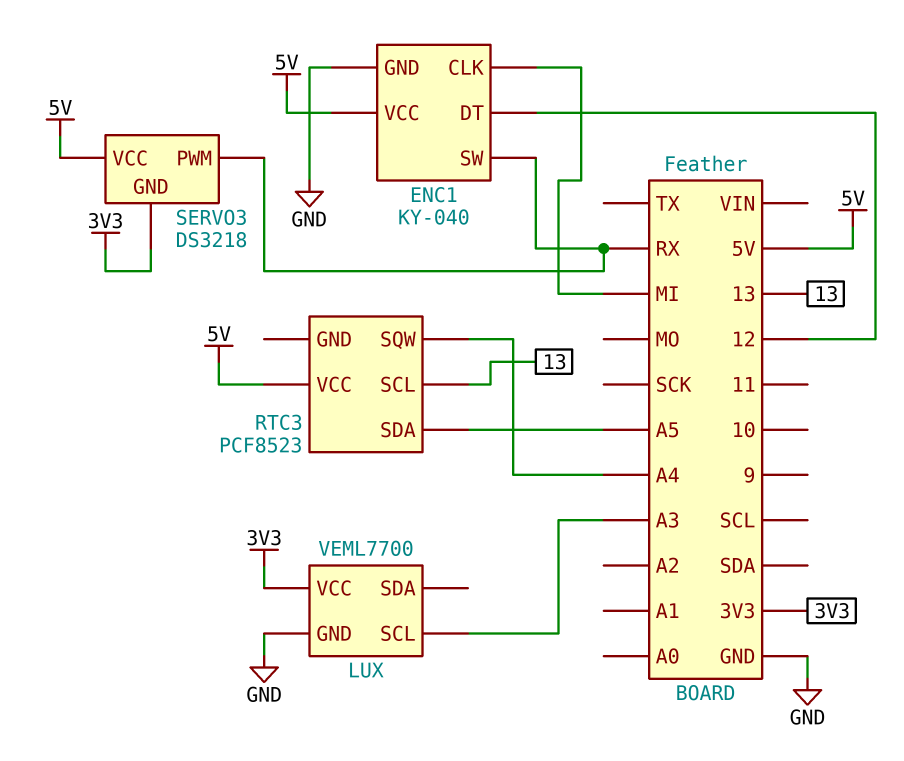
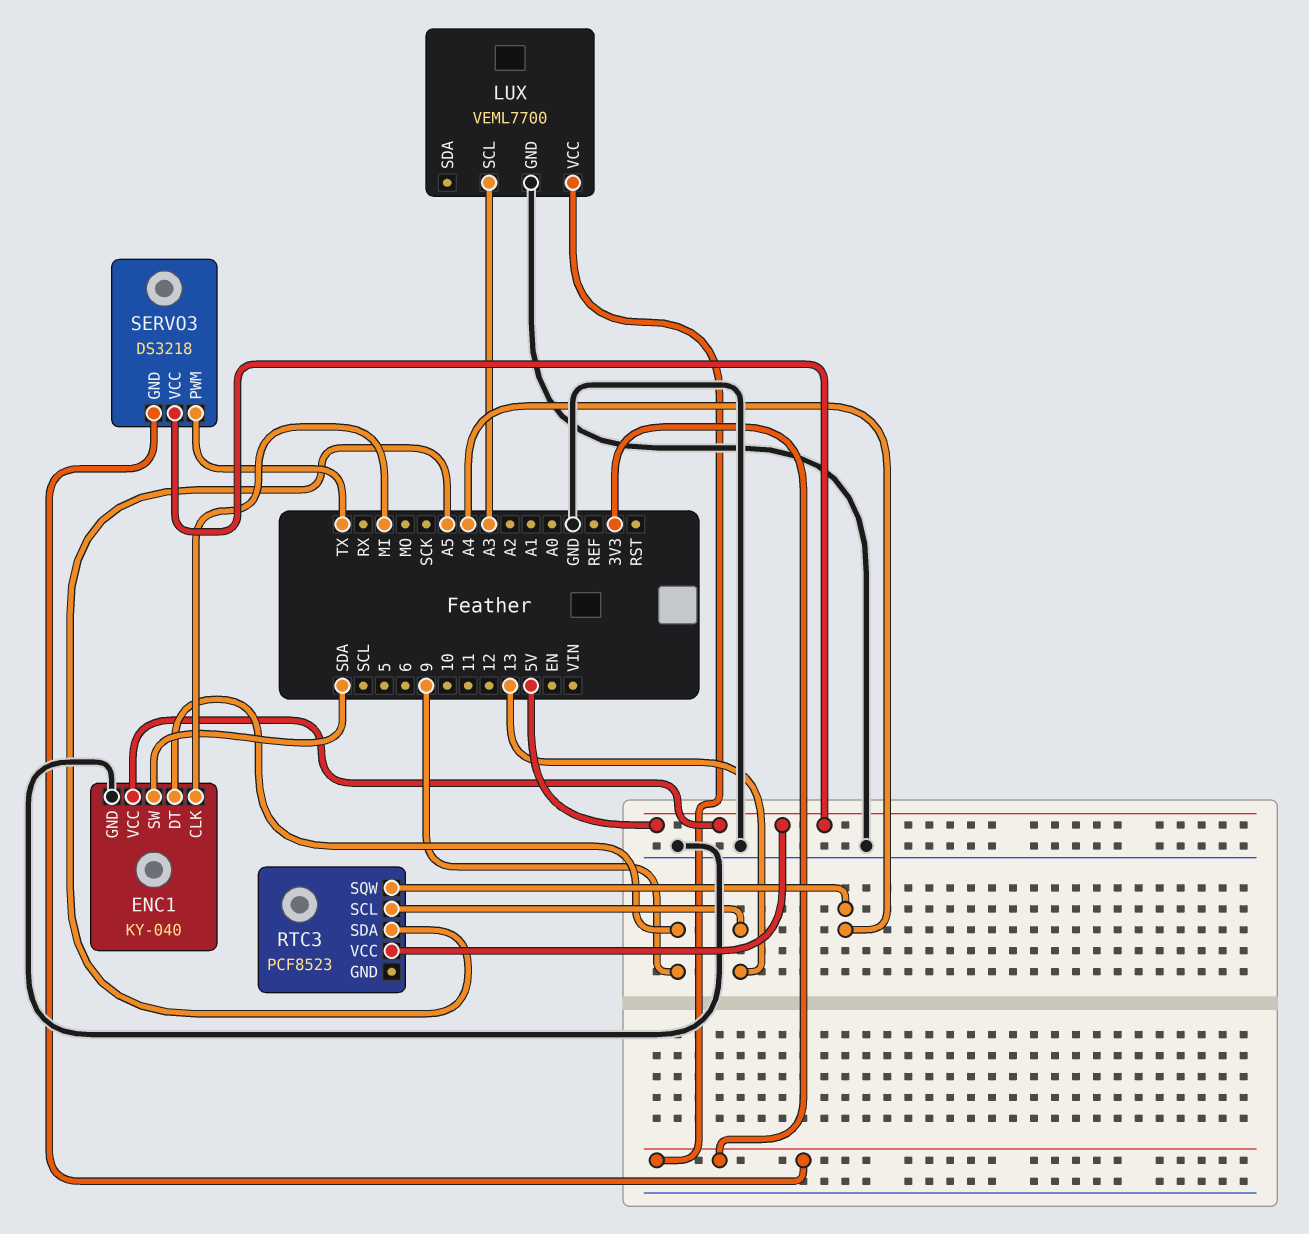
ENC1 pin DT: 12 -> 9
ENC1 pin SW: RX -> SDA
SERVO3 pin PWM: RX -> TX

